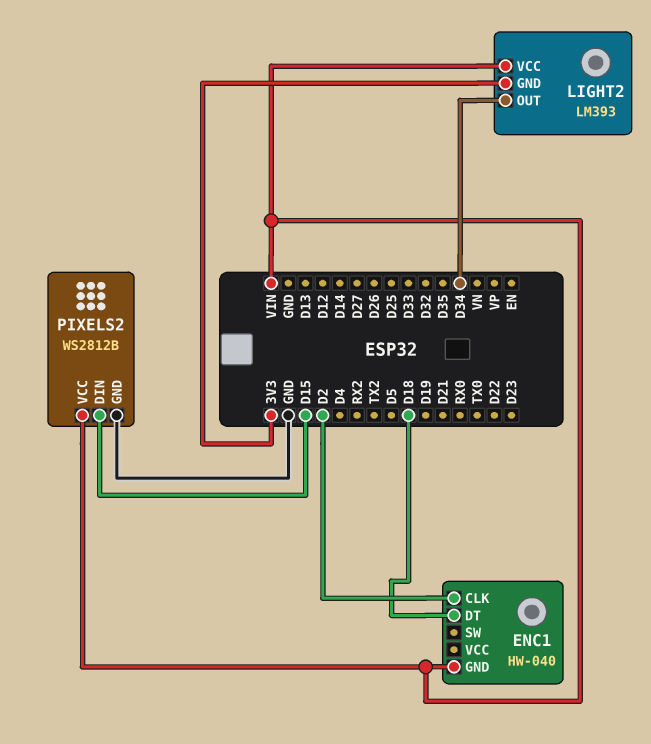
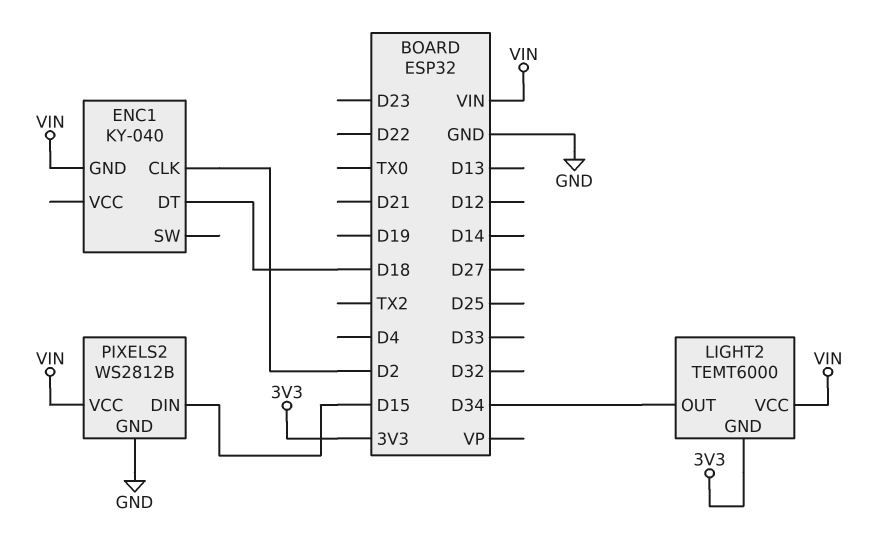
ENC1: HW-040 -> KY-040
LIGHT2: LM393 -> TEMT6000

